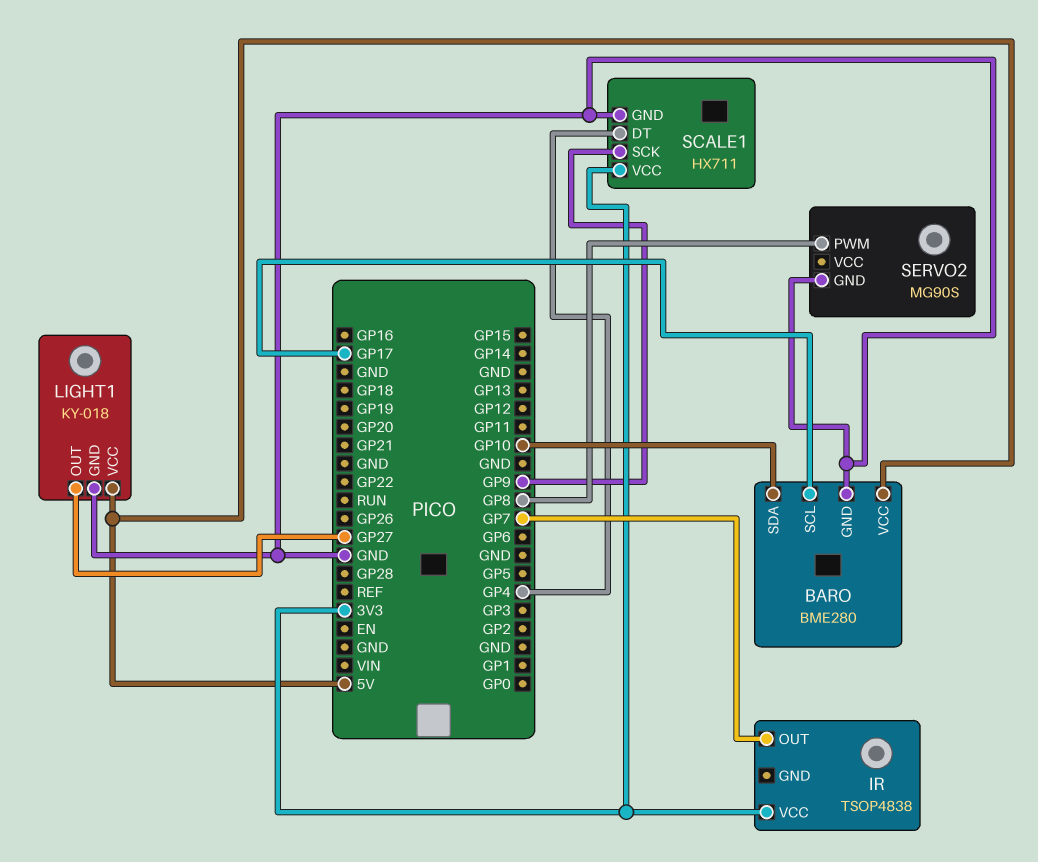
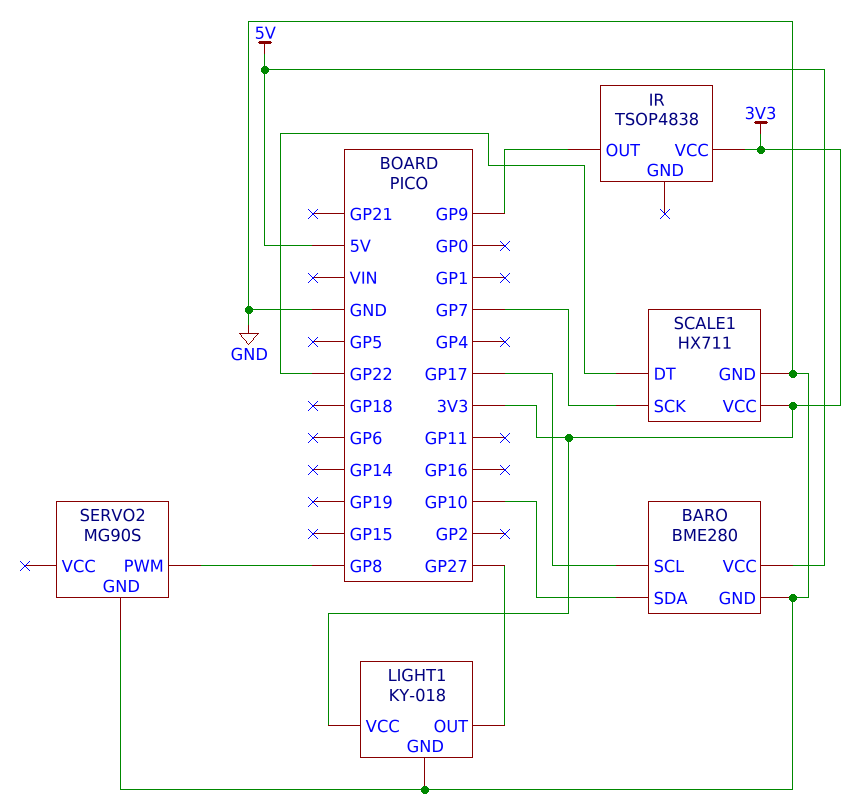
IR pin OUT: GP7 -> GP9
LIGHT1 pin VCC: 5V -> 3V3
SCALE1 pin DT: GP4 -> GP22
SCALE1 pin SCK: GP9 -> GP7

